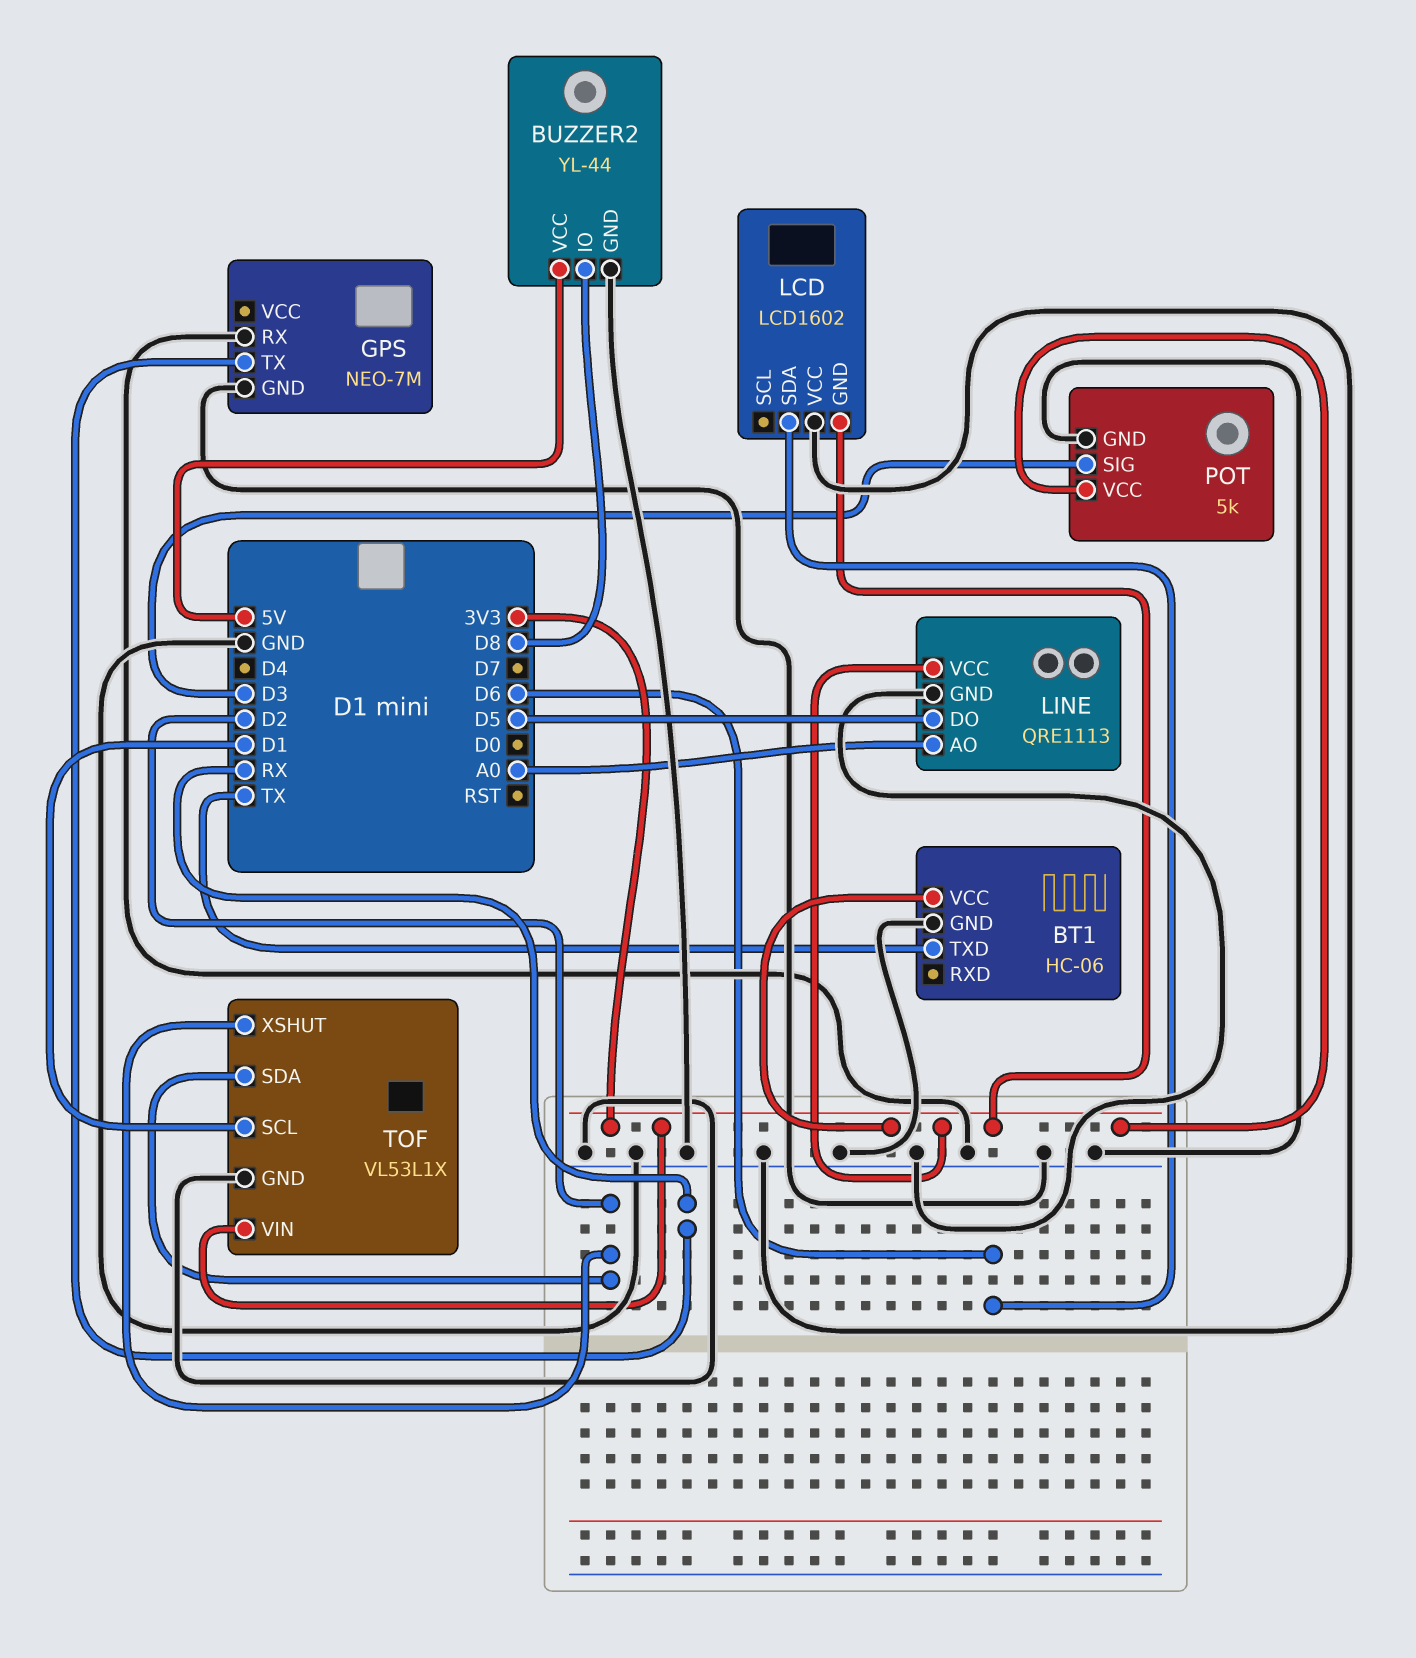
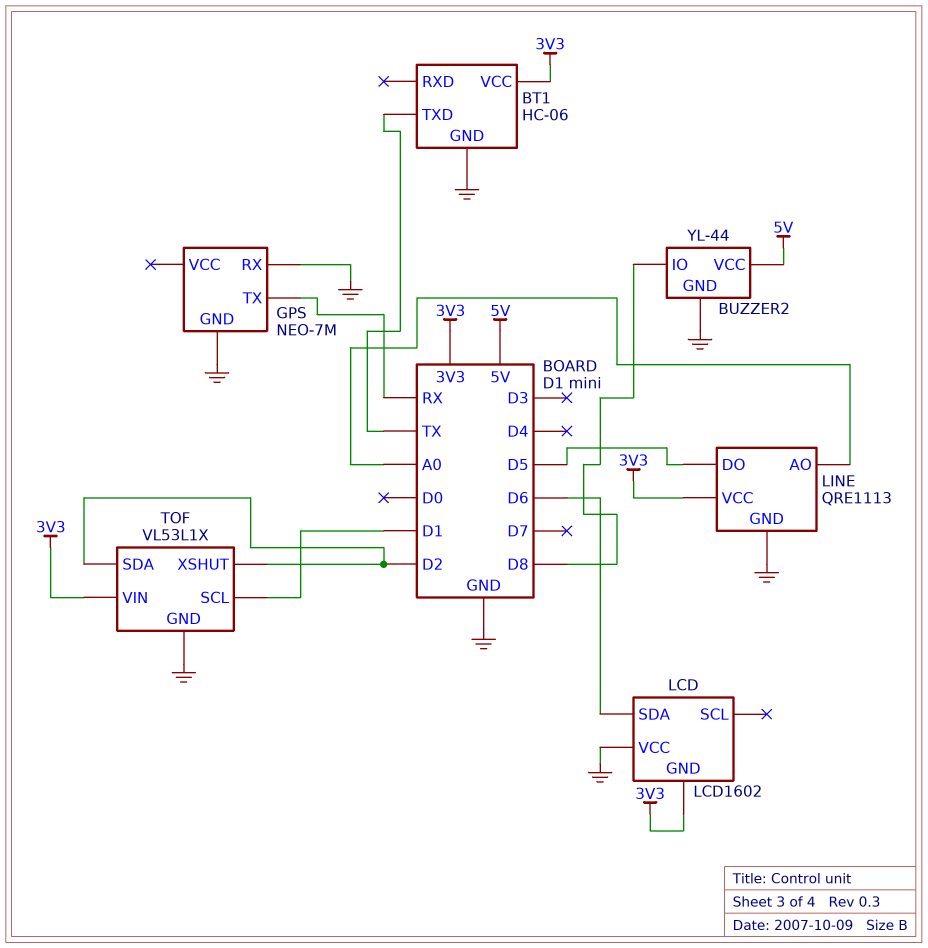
POT: 5k -> none
POT pin GND: GND -> none
POT pin SIG: D3 -> none
POT pin VCC: 3V3 -> none

